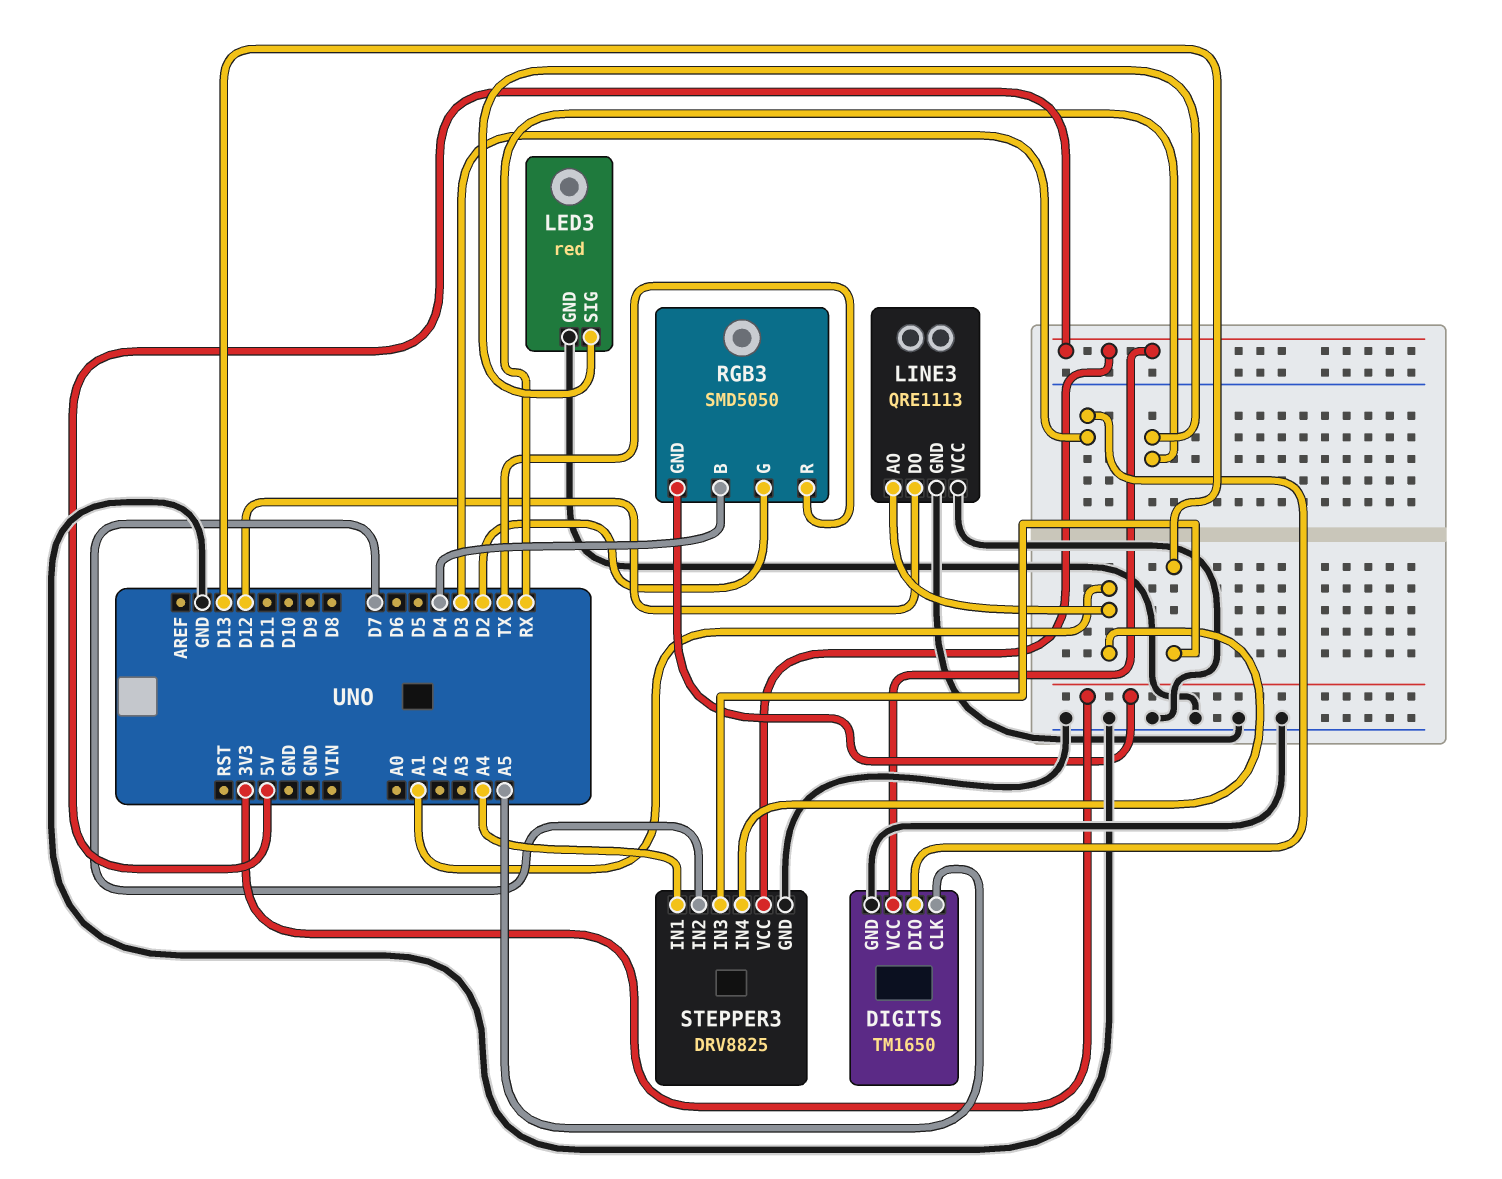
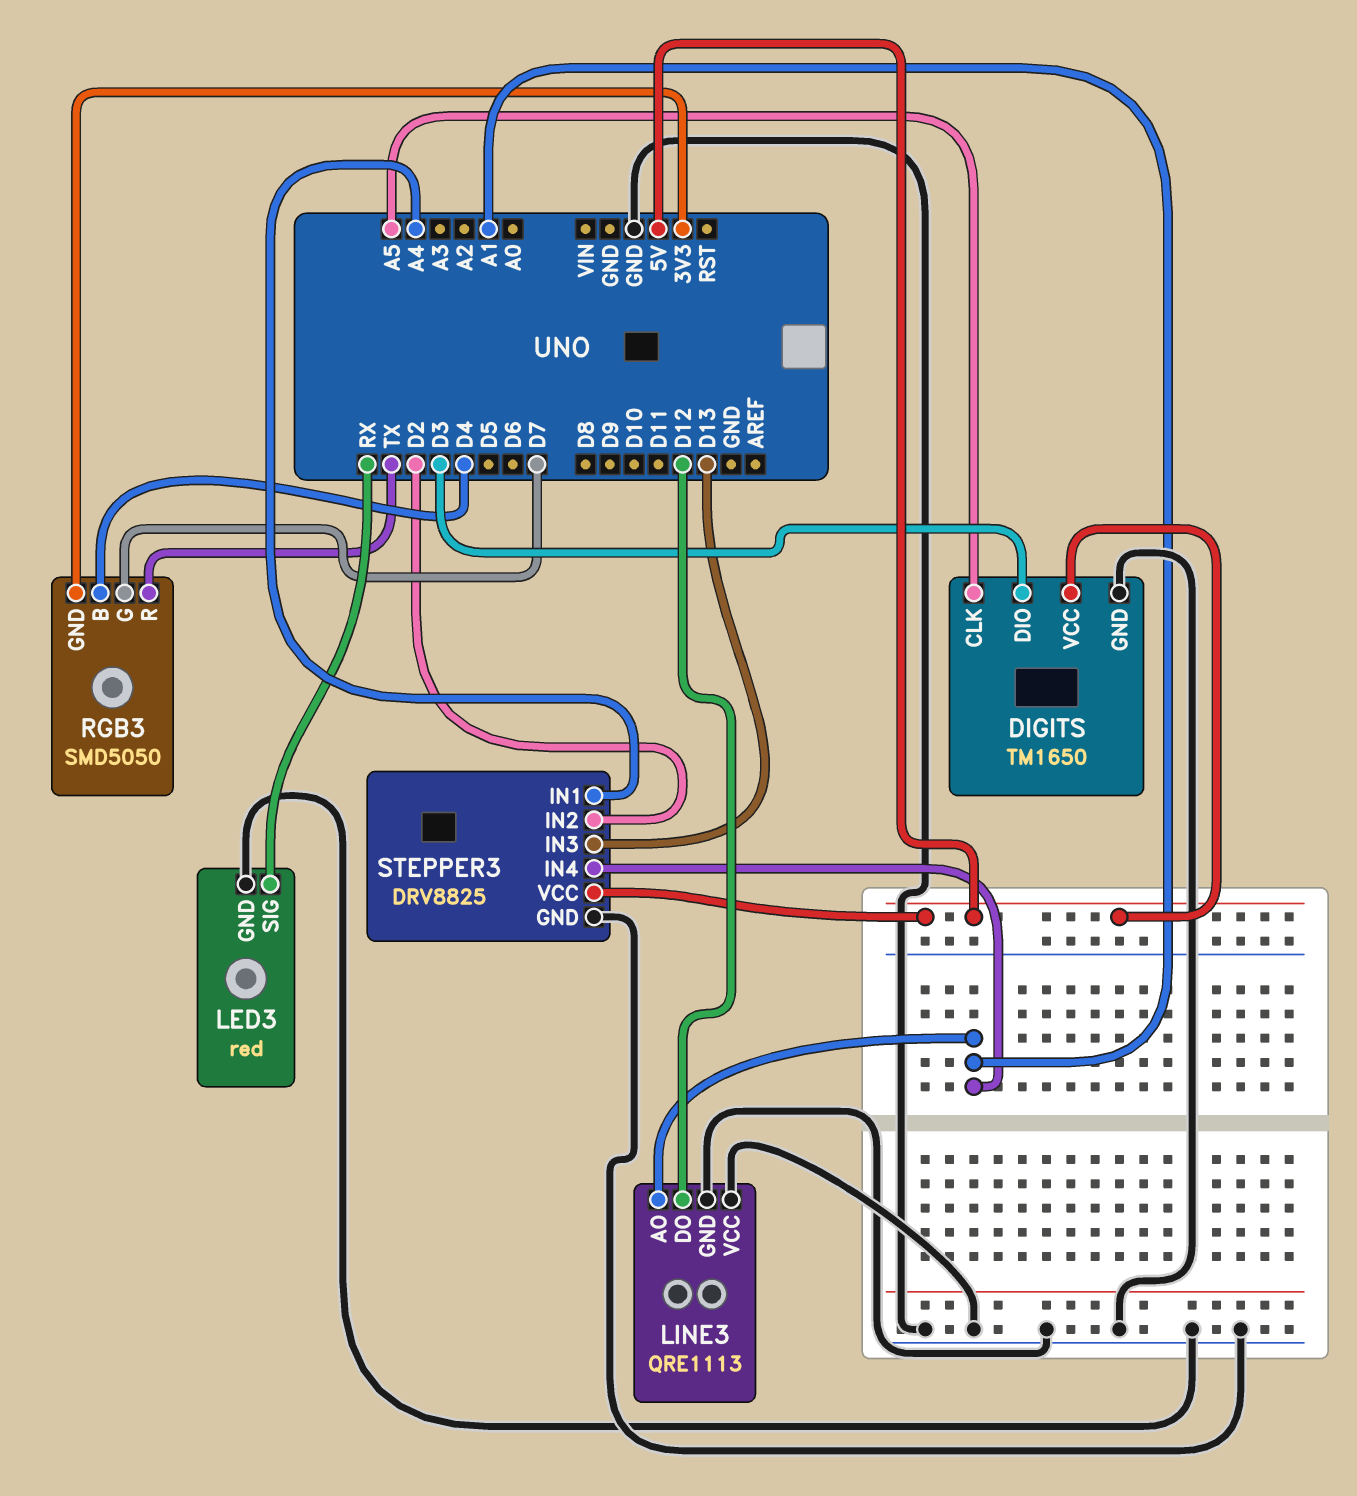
RGB3 pin G: D2 -> D7
STEPPER3 pin IN2: D7 -> D2

